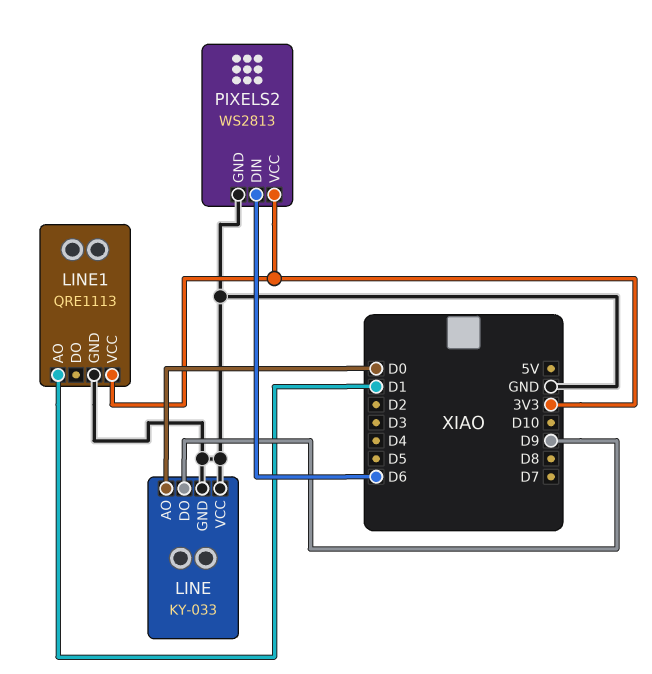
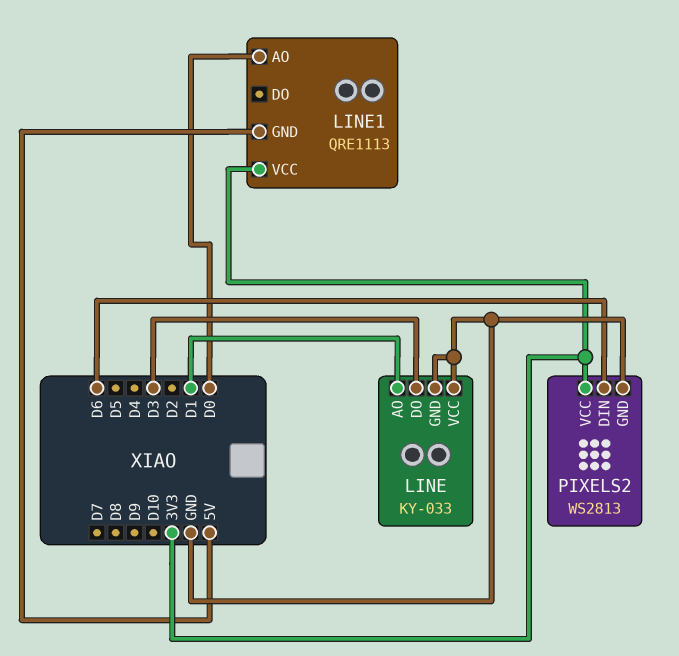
LINE pin AO: D0 -> D1
LINE pin DO: D9 -> D3
LINE1 pin AO: D1 -> D0
LINE1 pin GND: GND -> 5V

